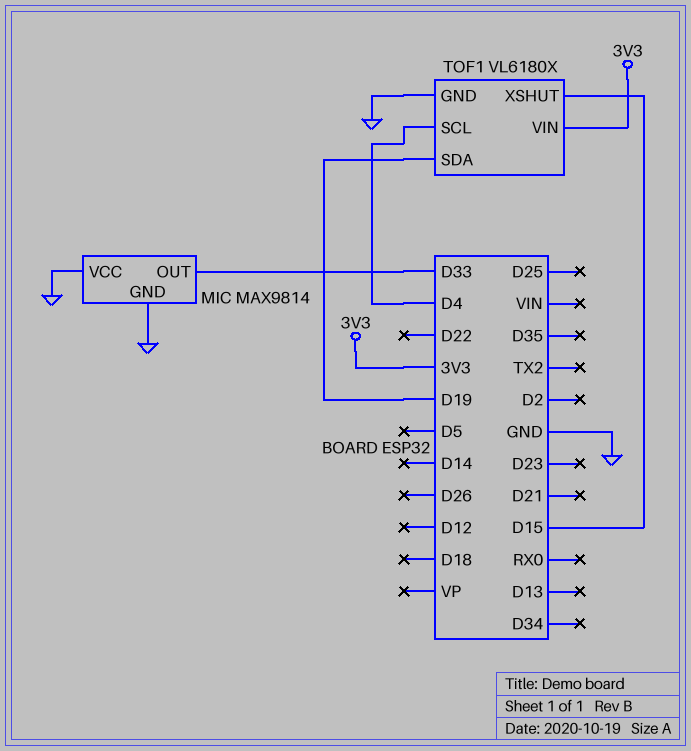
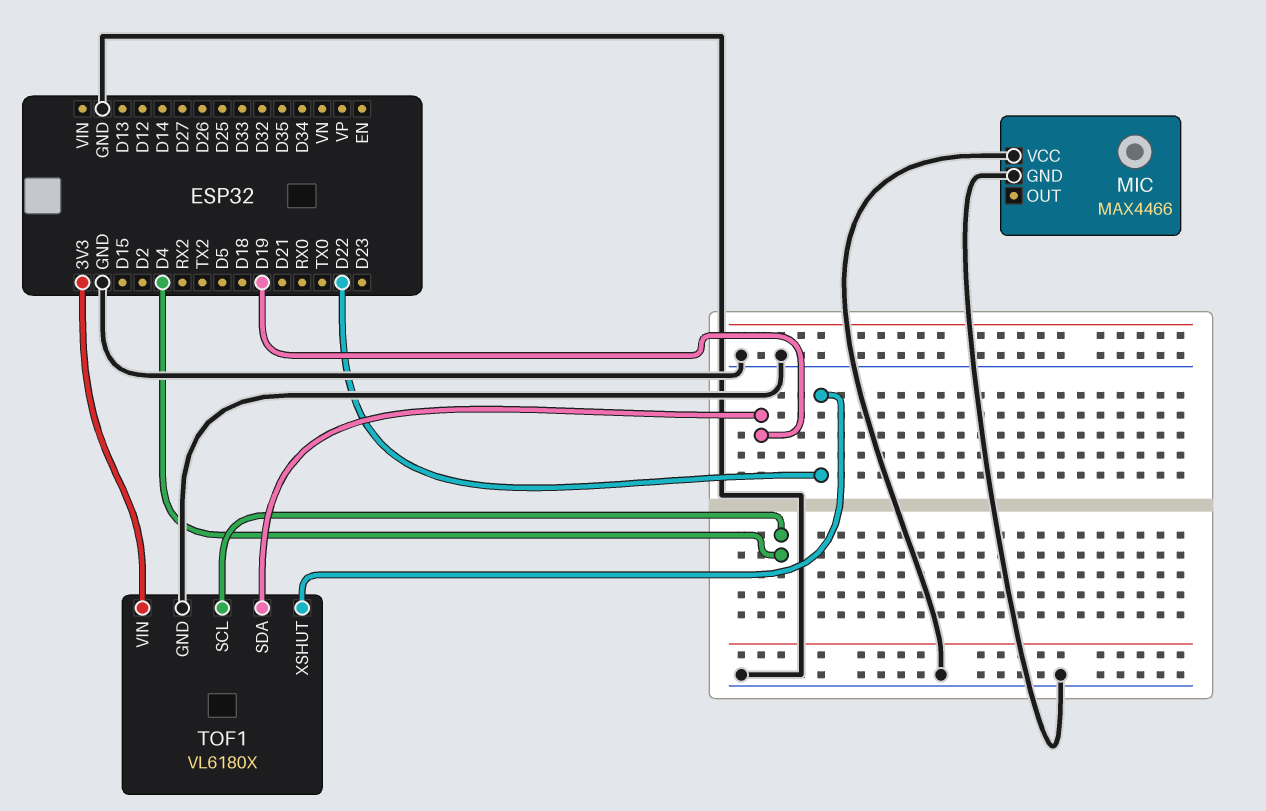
MIC: MAX9814 -> MAX4466
MIC pin OUT: D33 -> none
TOF1 pin XSHUT: D15 -> D22

